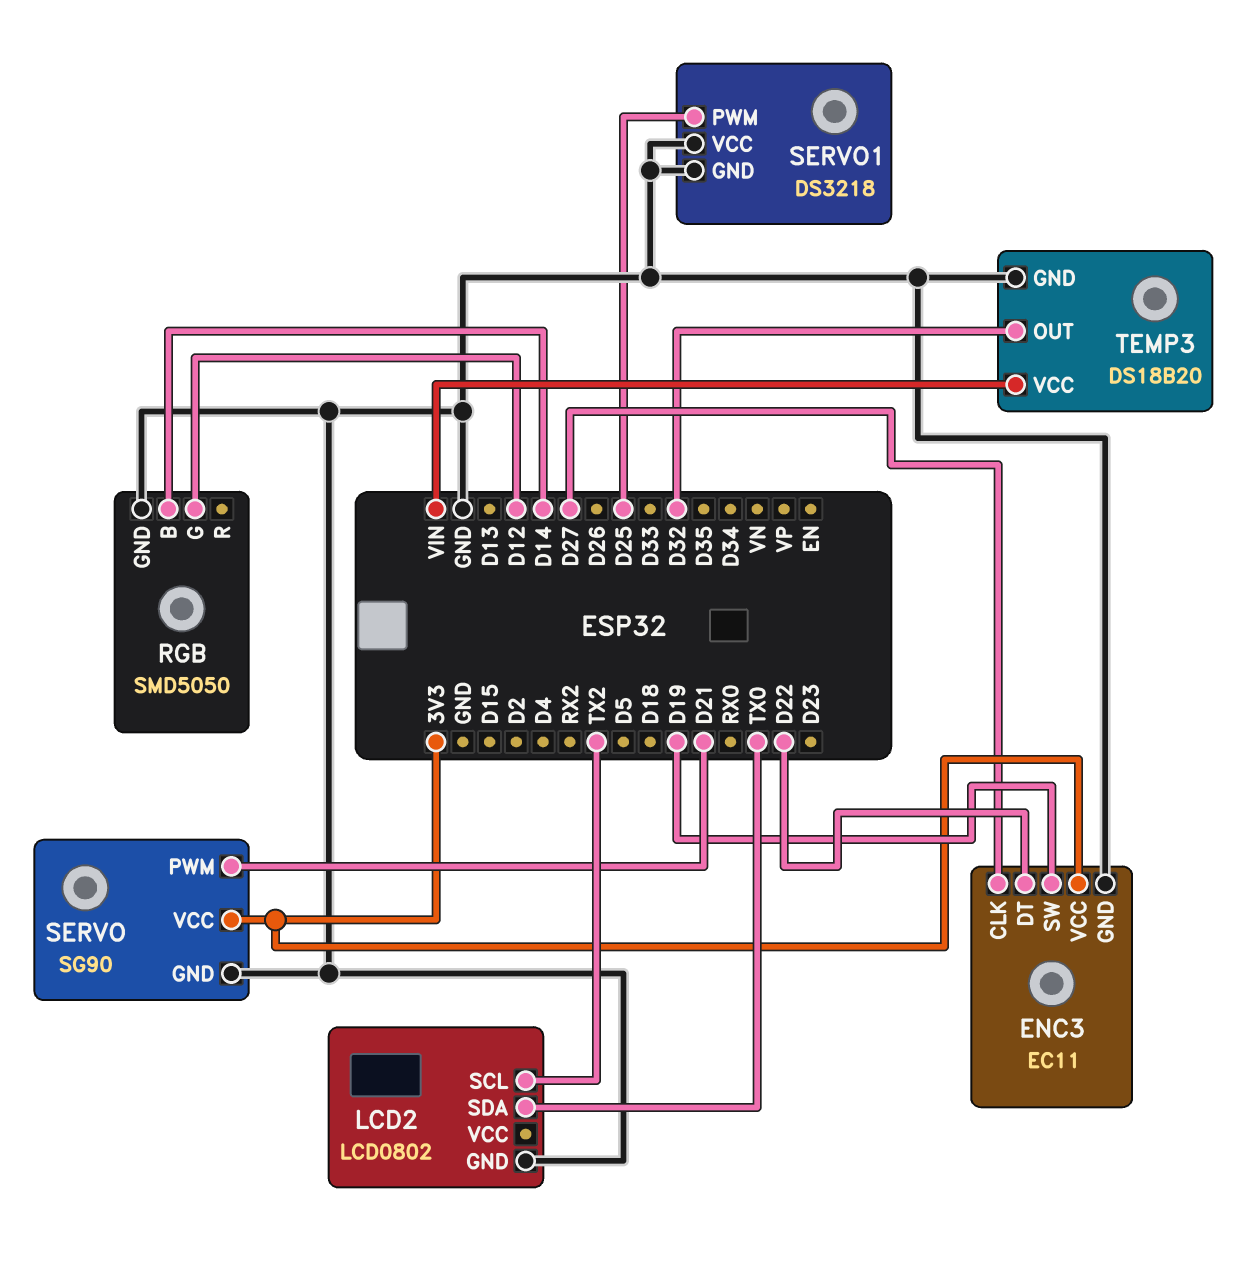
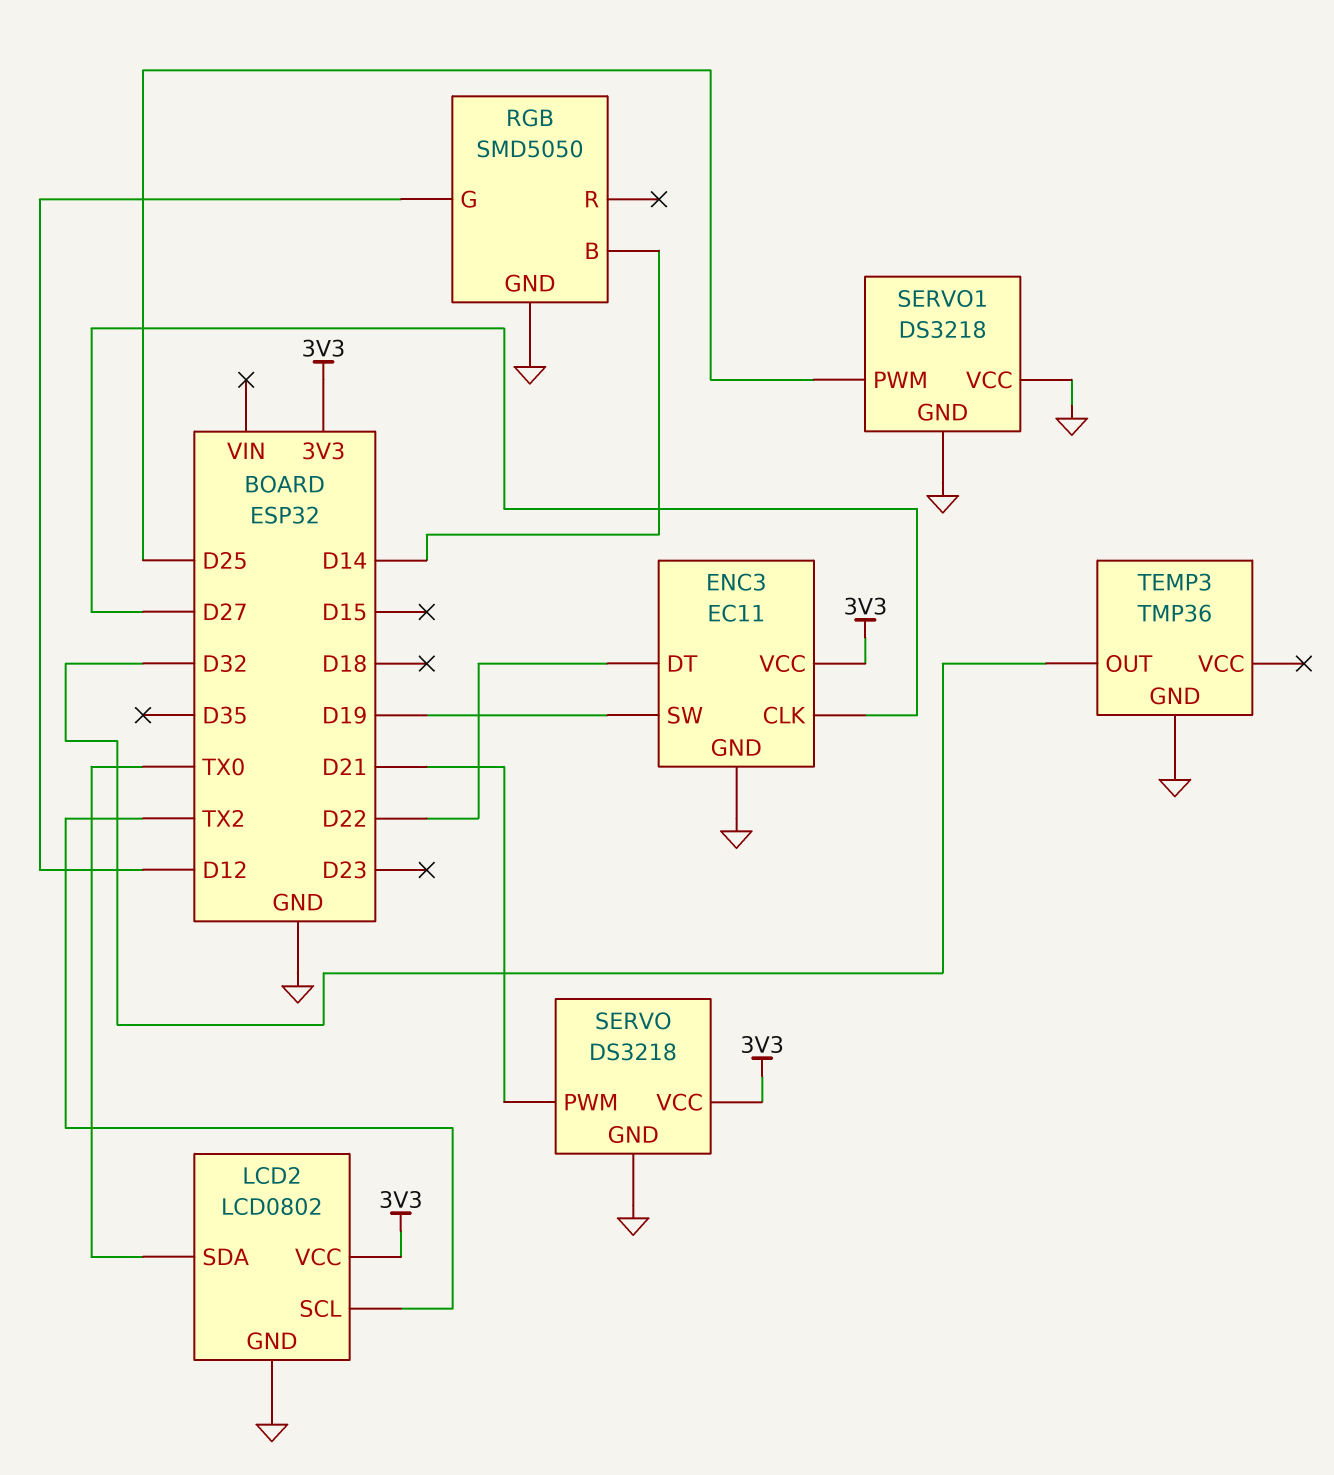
LCD2 pin VCC: none -> 3V3
SERVO: SG90 -> DS3218
TEMP3: DS18B20 -> TMP36
TEMP3 pin VCC: VIN -> none

